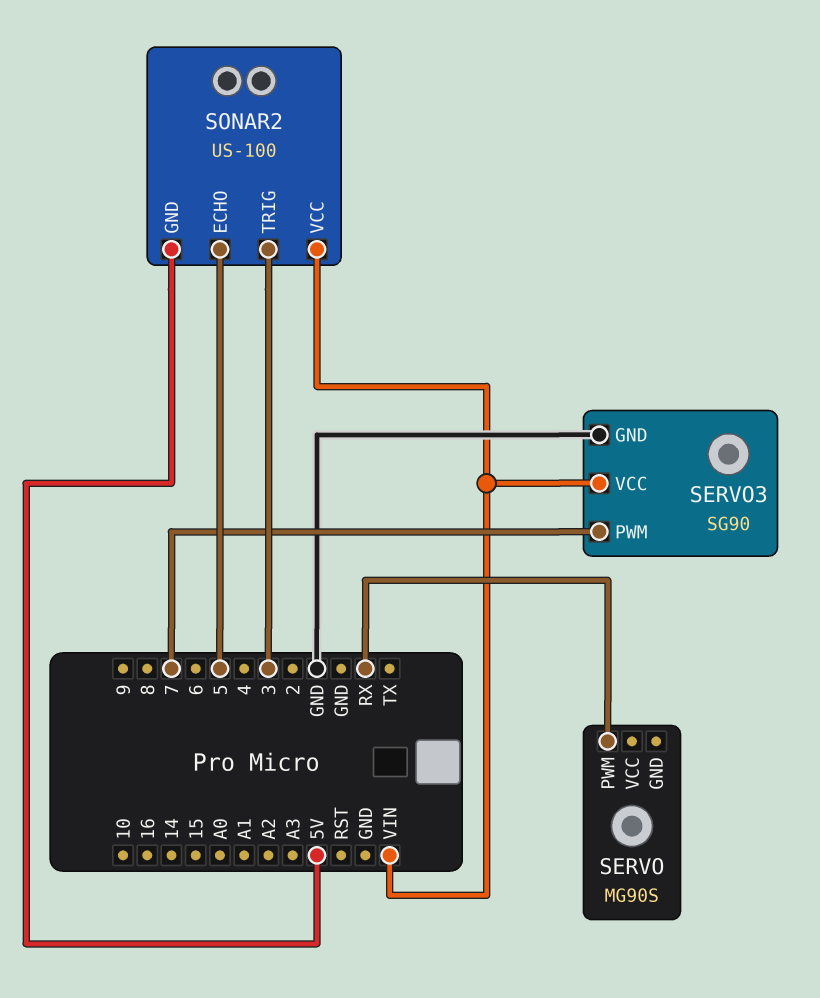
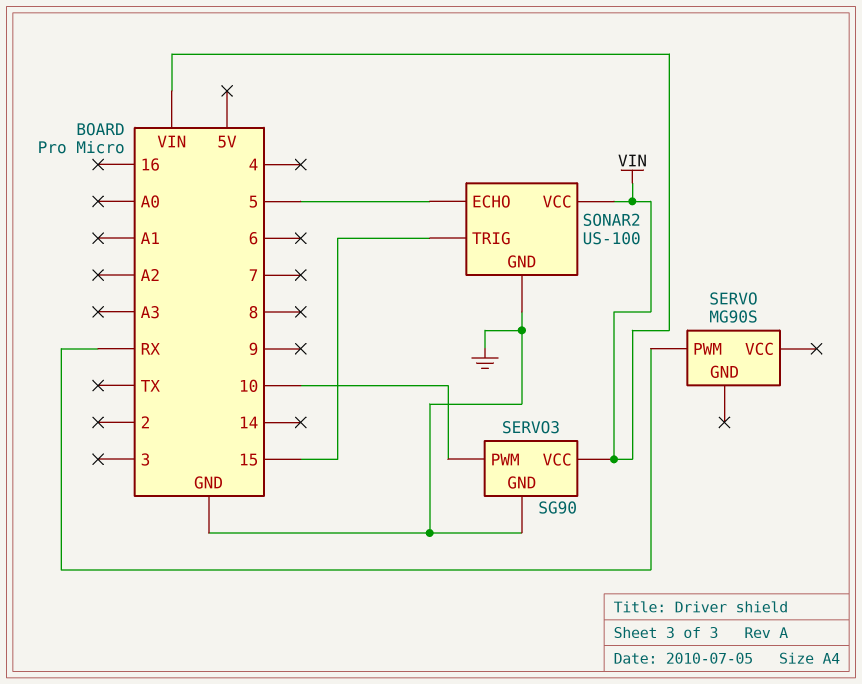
SERVO3 pin PWM: 7 -> 10
SONAR2 pin GND: 5V -> GND
SONAR2 pin TRIG: 3 -> 15

